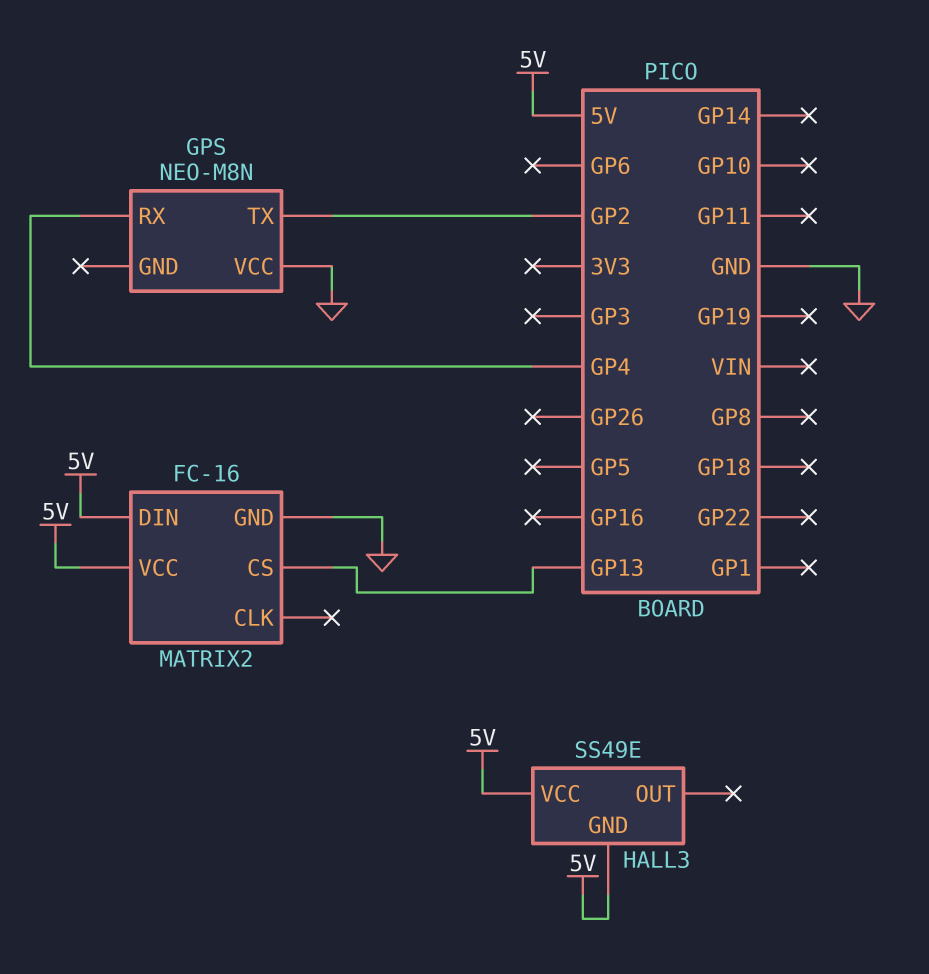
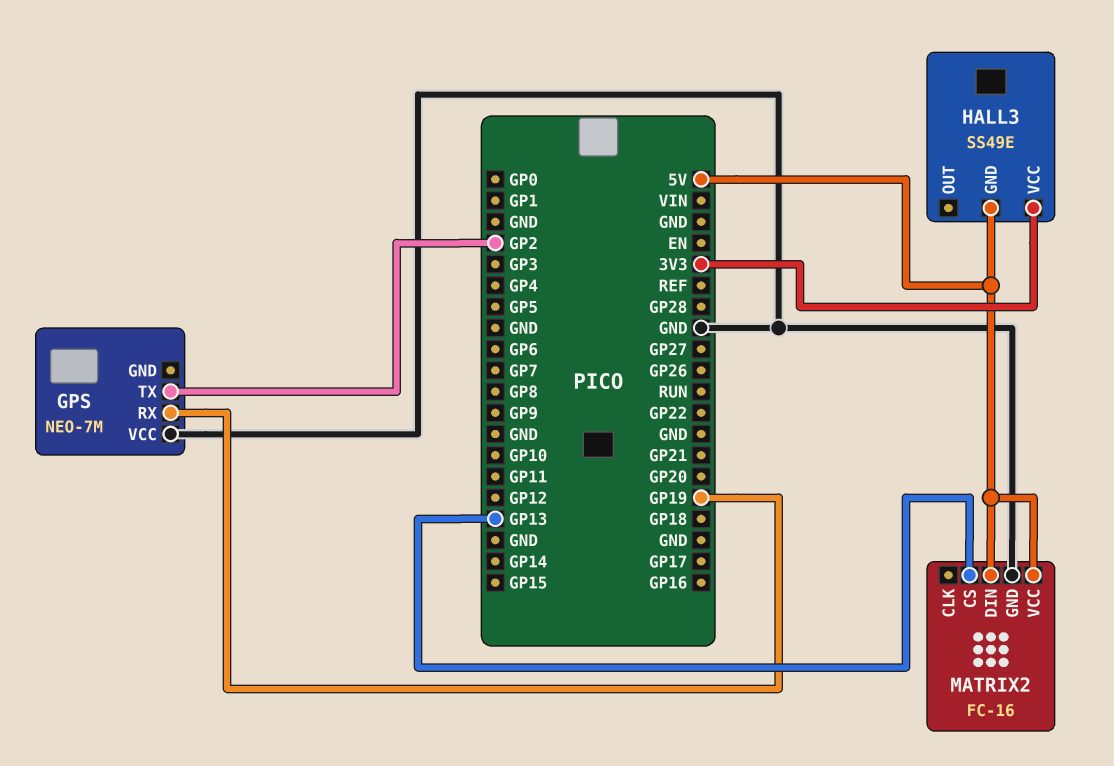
GPS: NEO-M8N -> NEO-7M
GPS pin RX: GP4 -> GP19
HALL3 pin VCC: 5V -> 3V3

